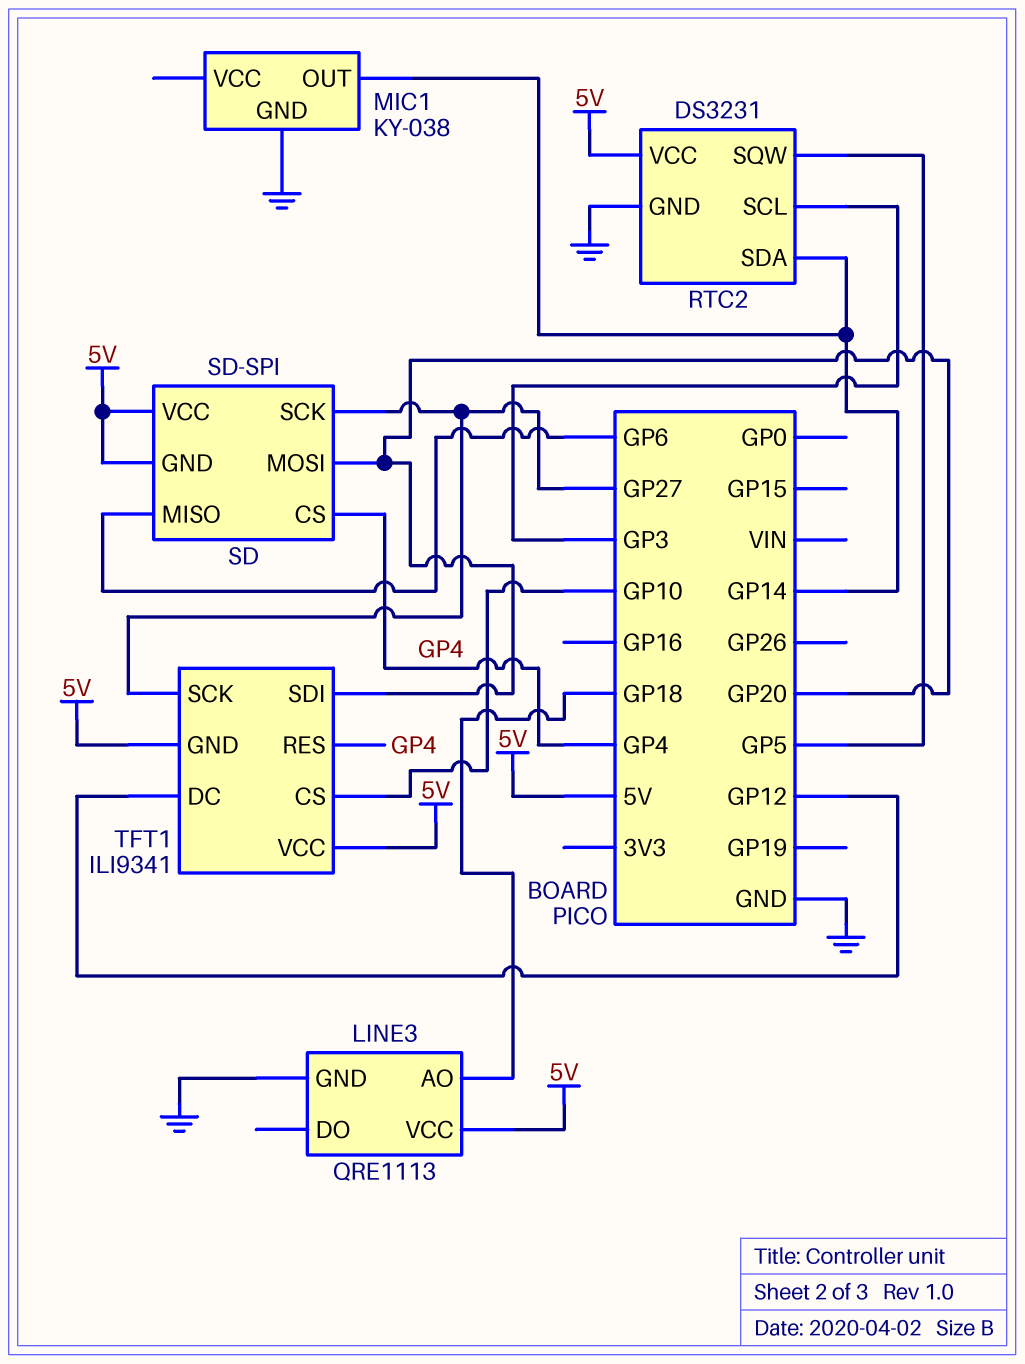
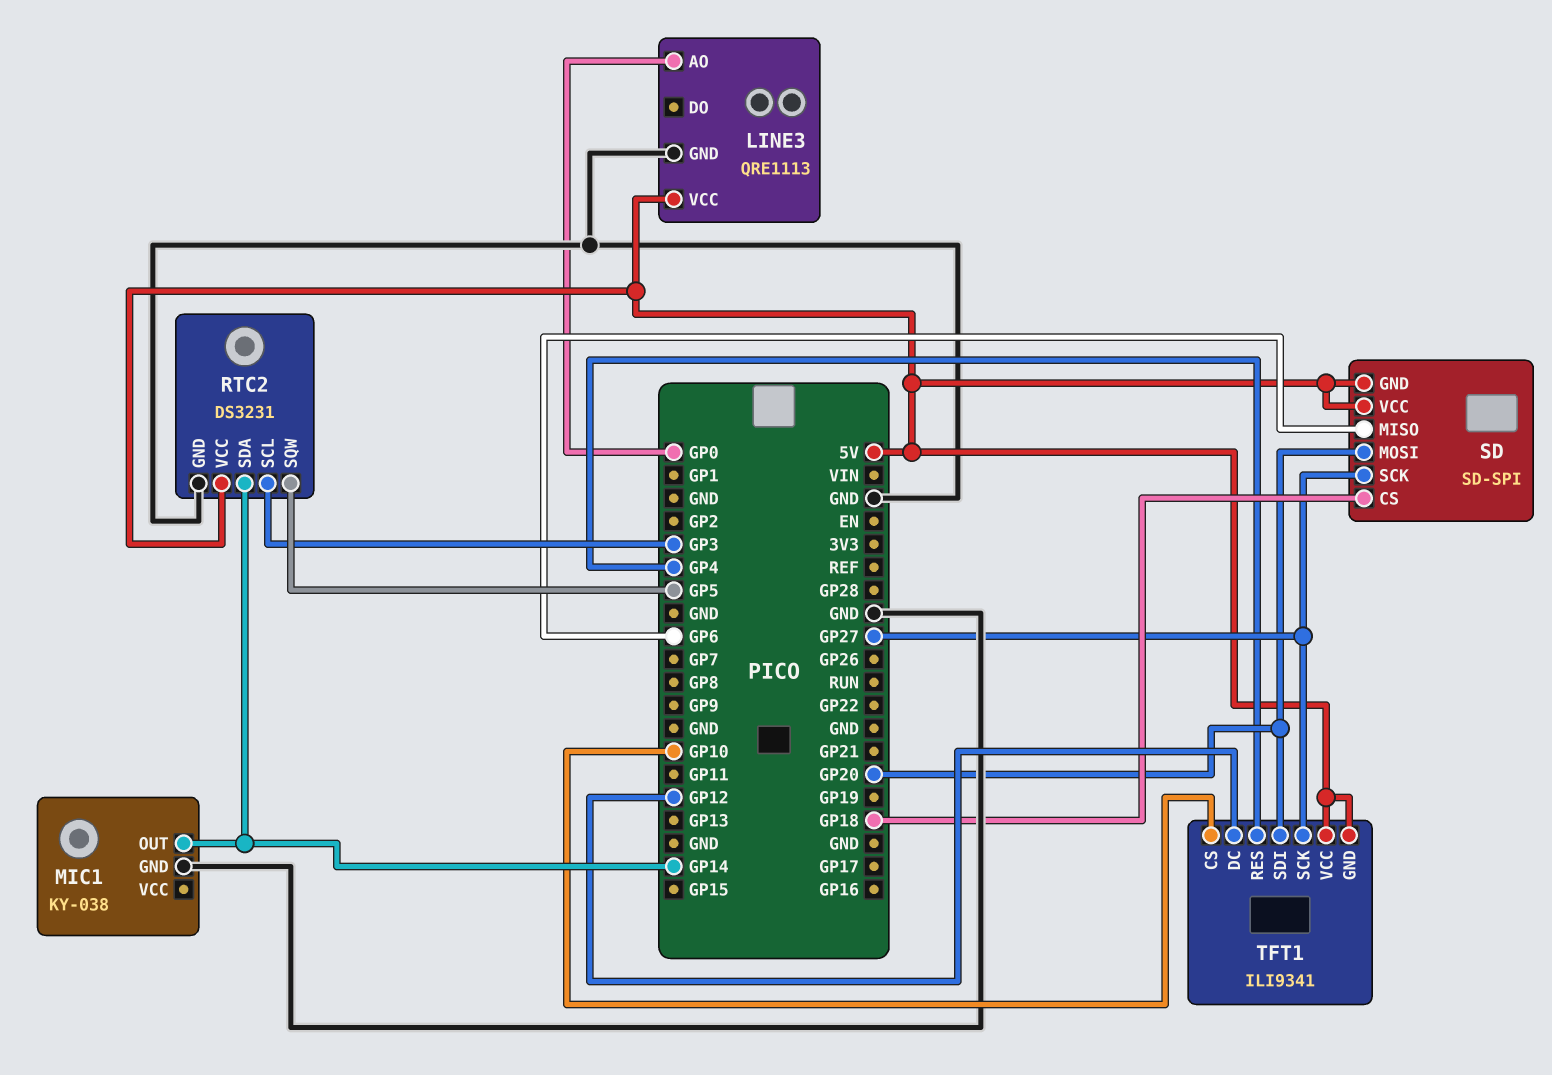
LINE3 pin AO: GP18 -> GP0
SD pin CS: GP4 -> GP18

